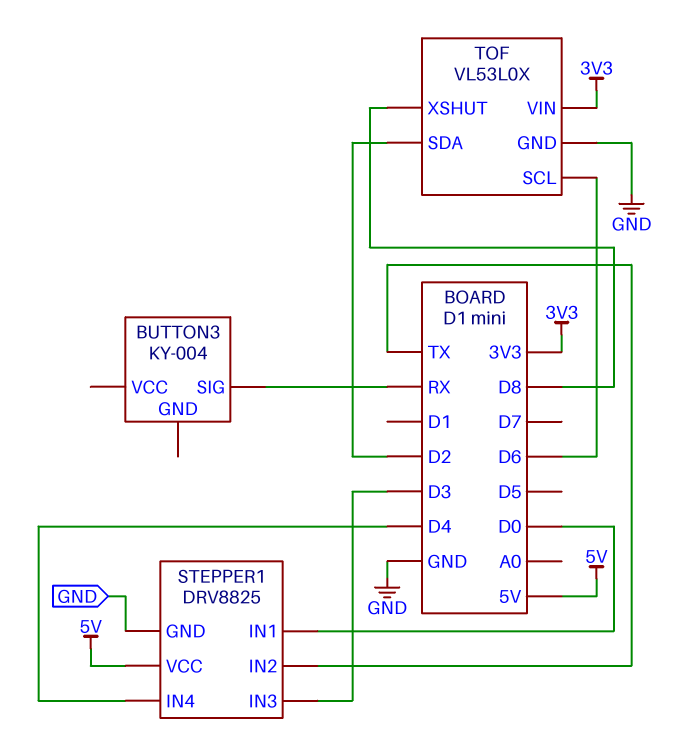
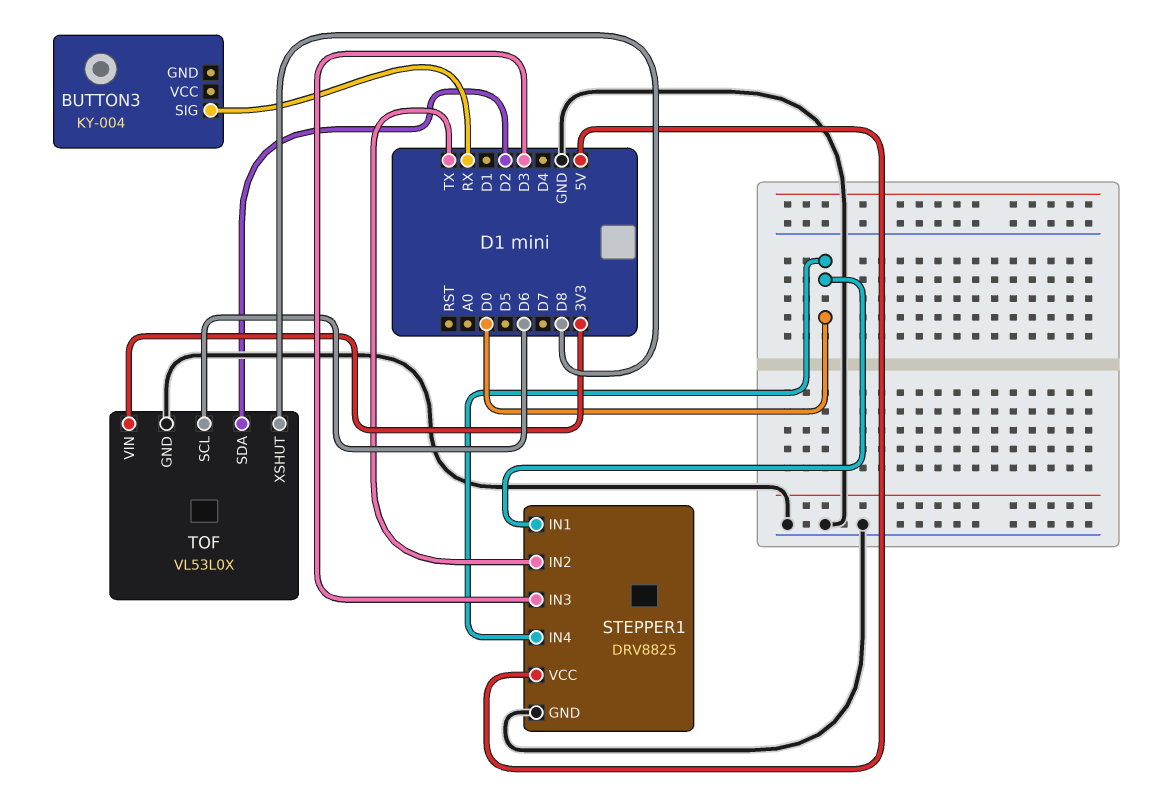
STEPPER1 pin IN4: D4 -> D0

